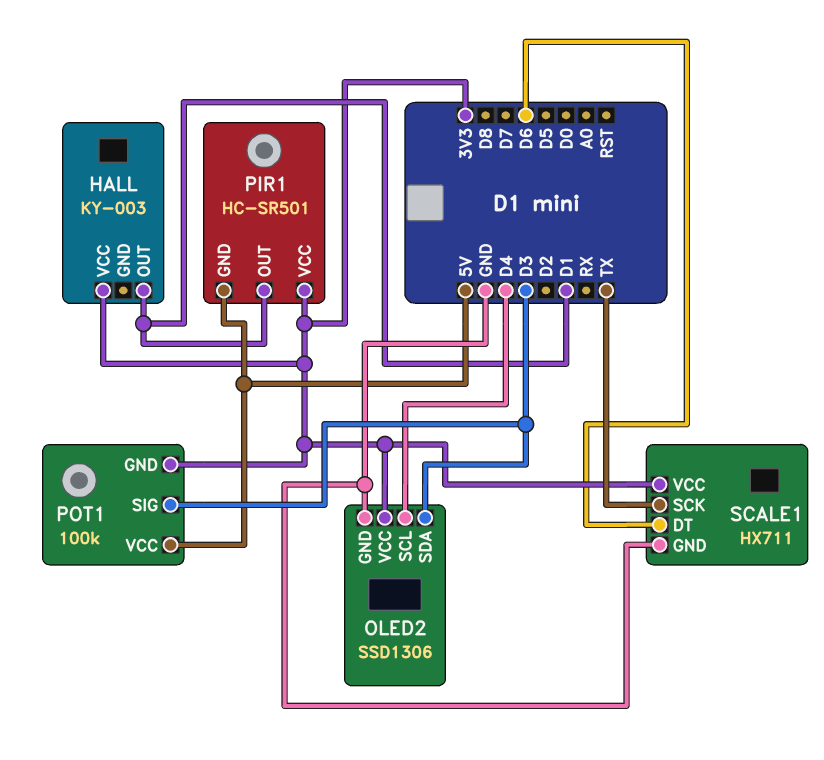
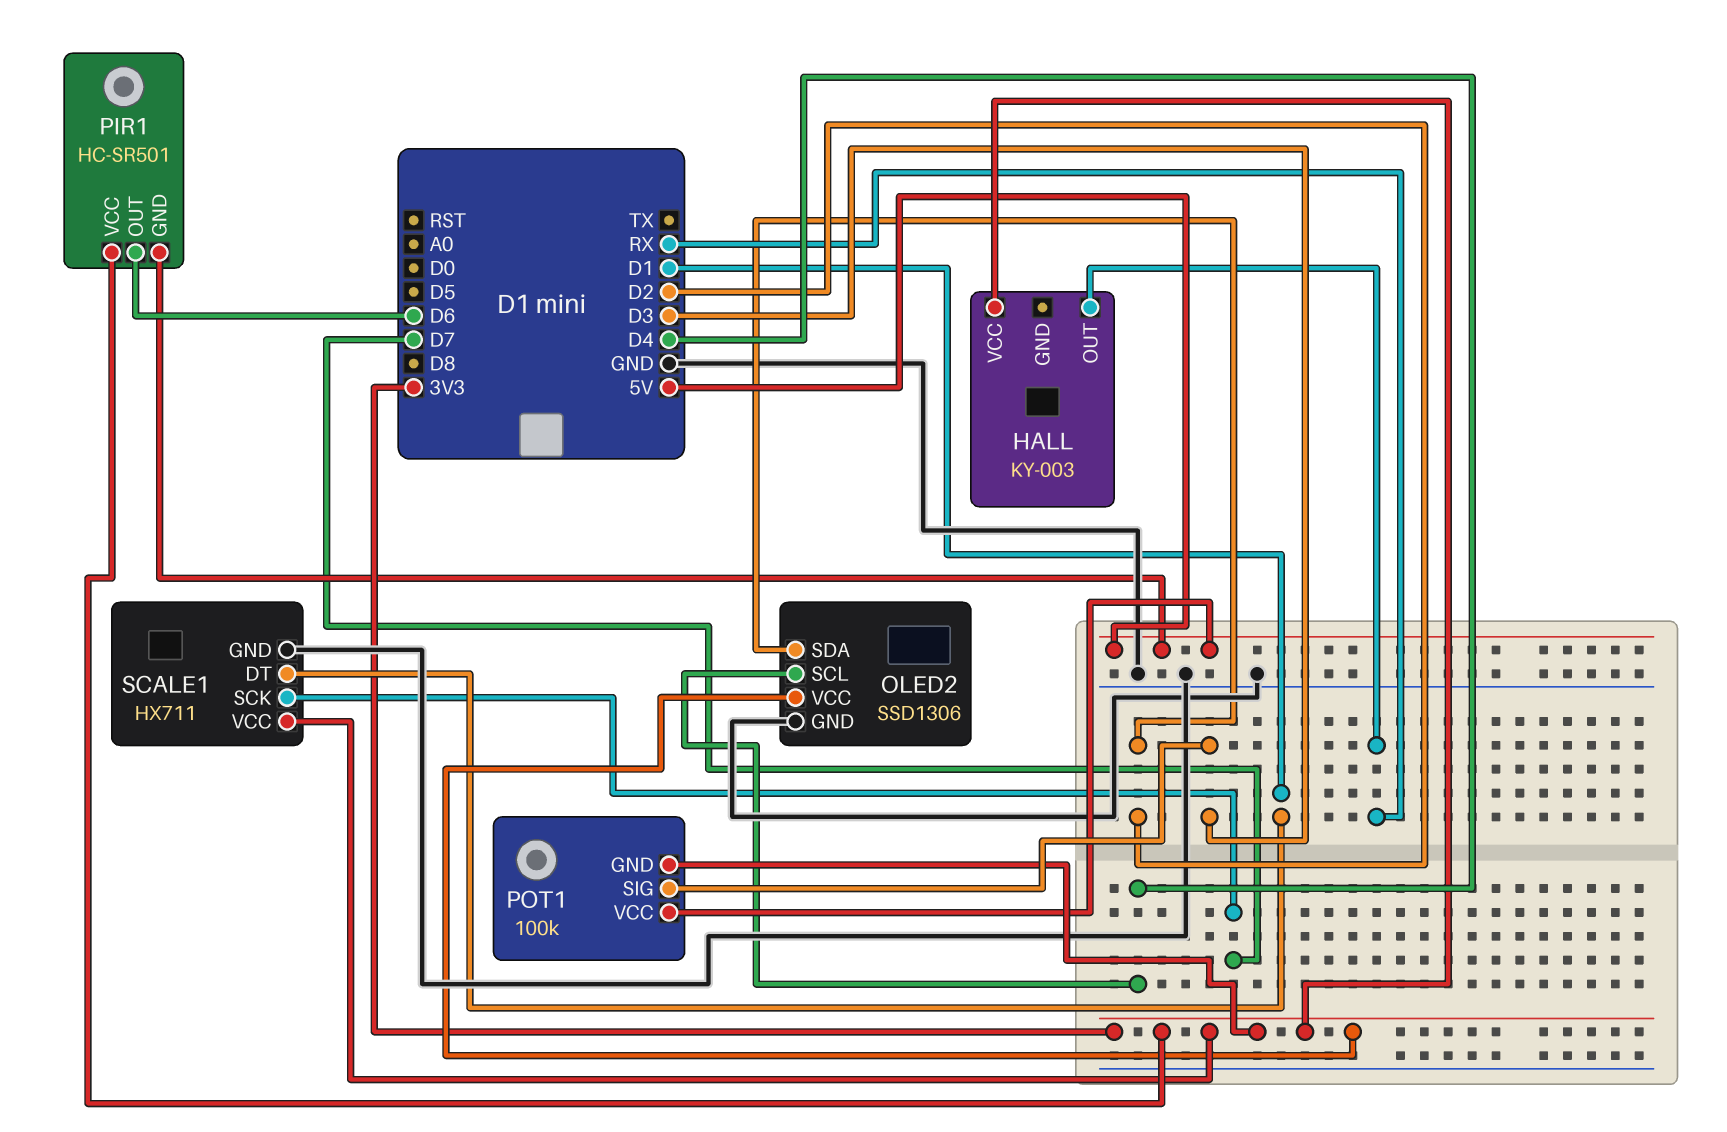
HALL pin OUT: D1 -> RX
OLED2 pin SDA: D3 -> D2
PIR1 pin OUT: D1 -> D6
SCALE1 pin DT: D6 -> D1
SCALE1 pin SCK: TX -> D7

